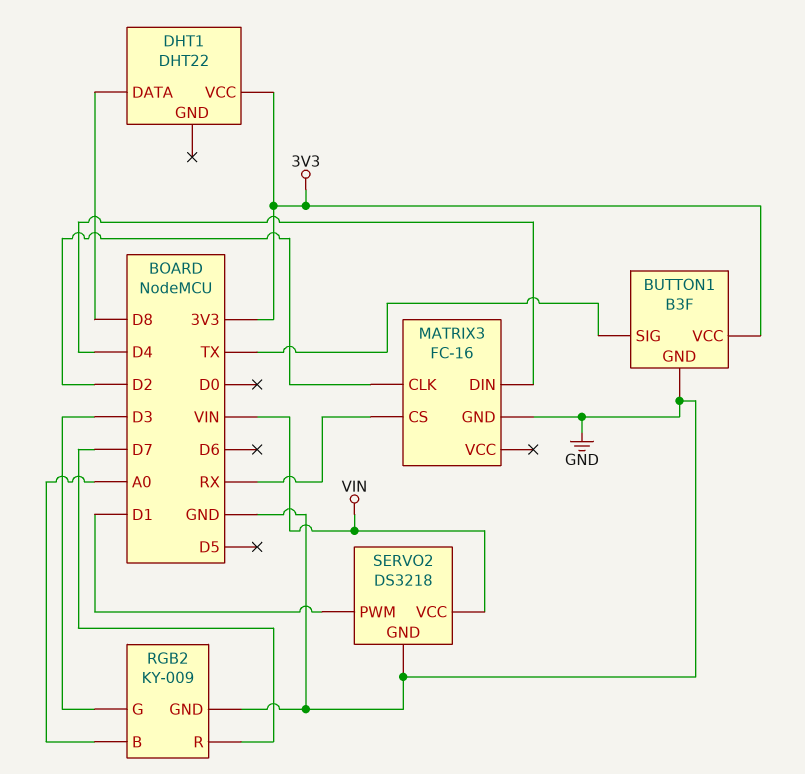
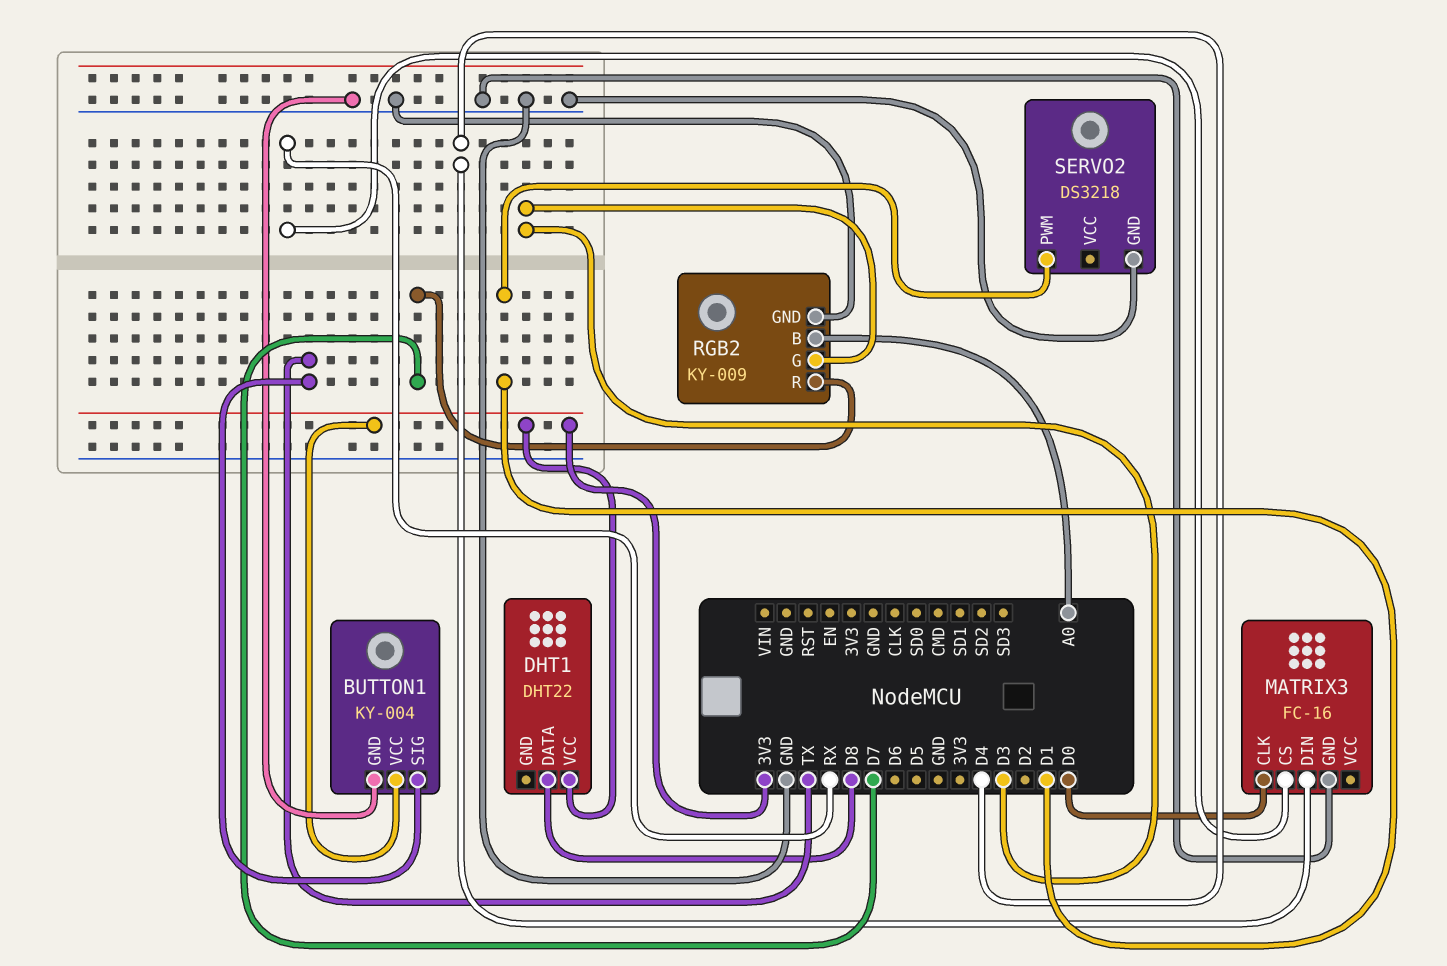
BUTTON1: B3F -> KY-004
MATRIX3 pin CLK: D2 -> D0
SERVO2 pin VCC: VIN -> none

